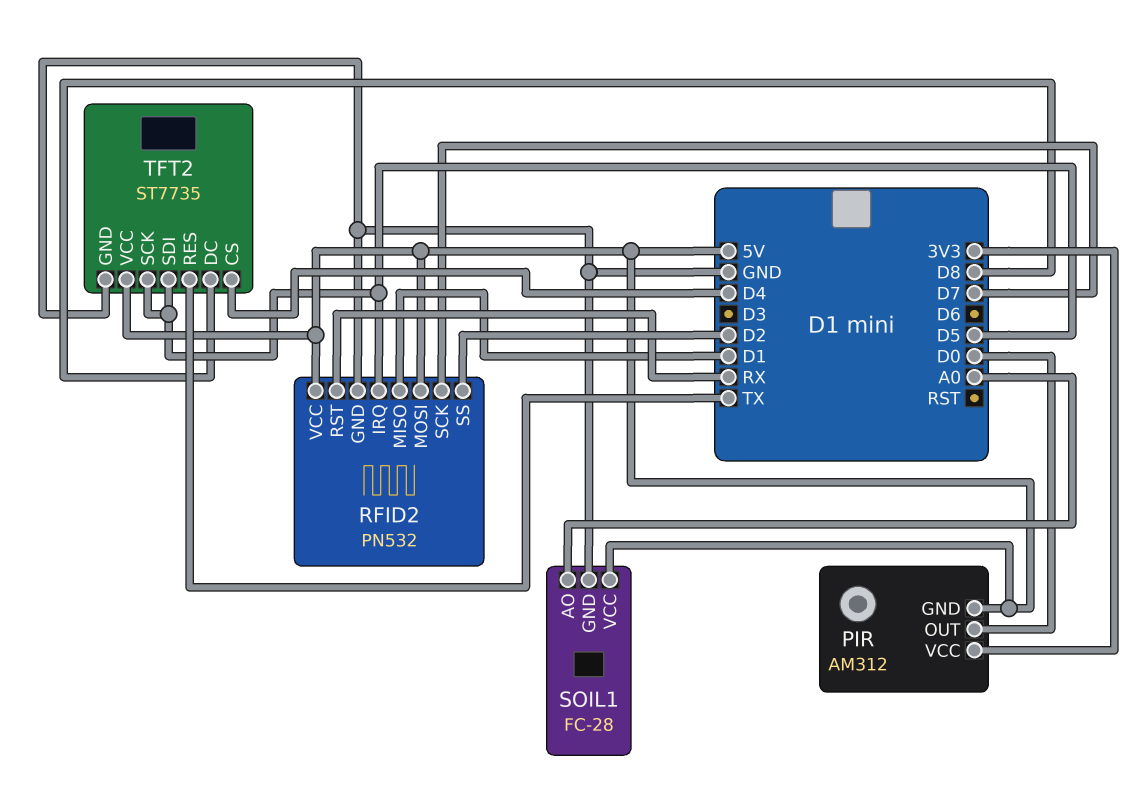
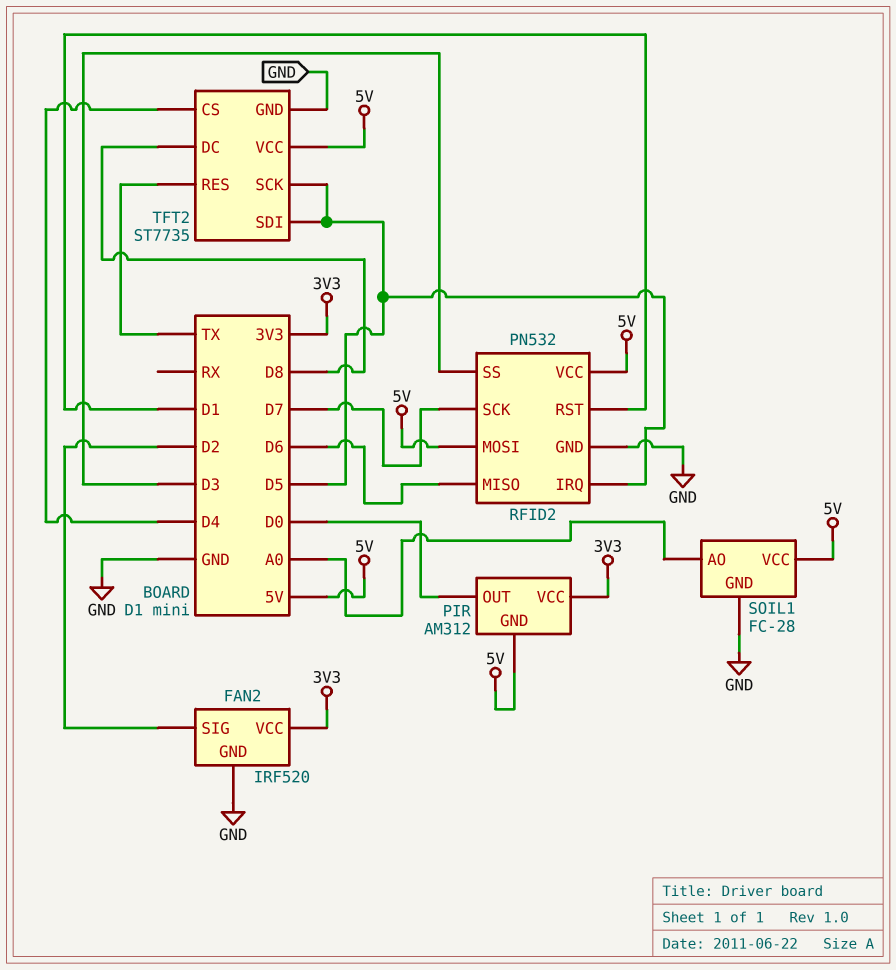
FAN2: none -> IRF520
FAN2 pin GND: none -> GND
FAN2 pin SIG: none -> D2
FAN2 pin VCC: none -> 3V3
RFID2 pin MISO: D1 -> D6
RFID2 pin RST: RX -> D1
RFID2 pin SS: D2 -> D3

